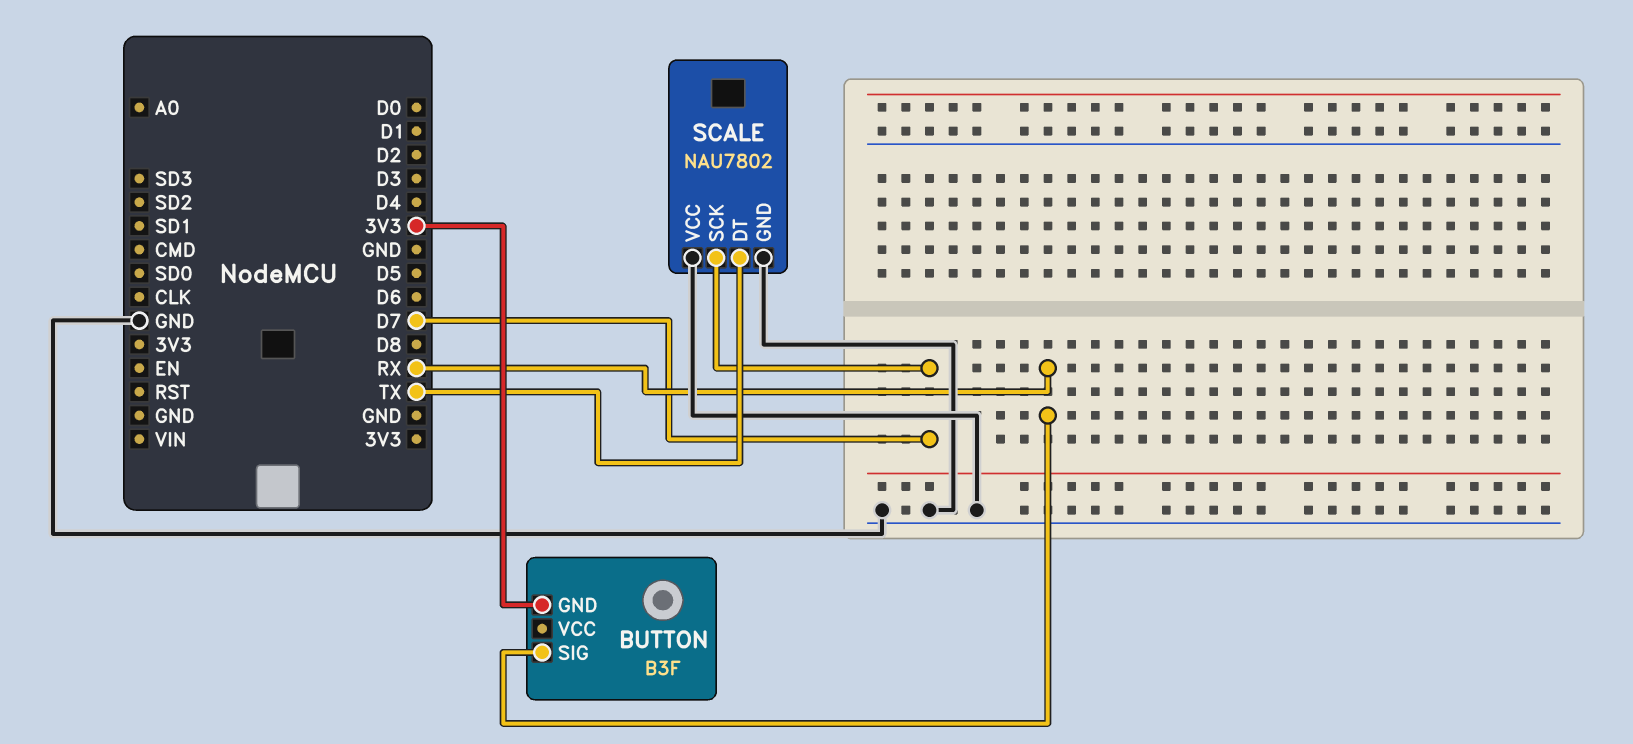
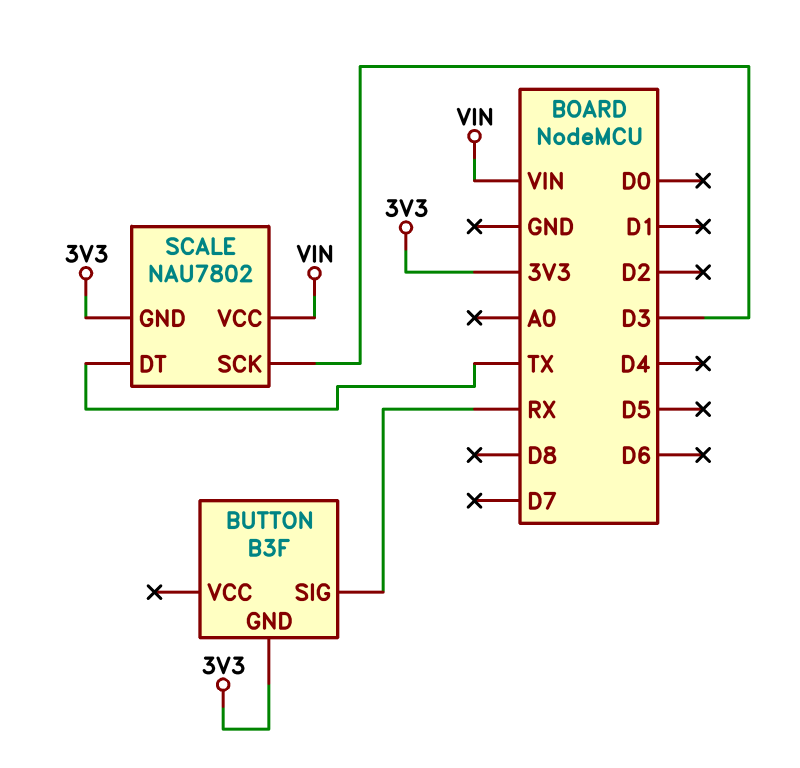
SCALE pin GND: GND -> 3V3
SCALE pin SCK: D7 -> D3
SCALE pin VCC: GND -> VIN

